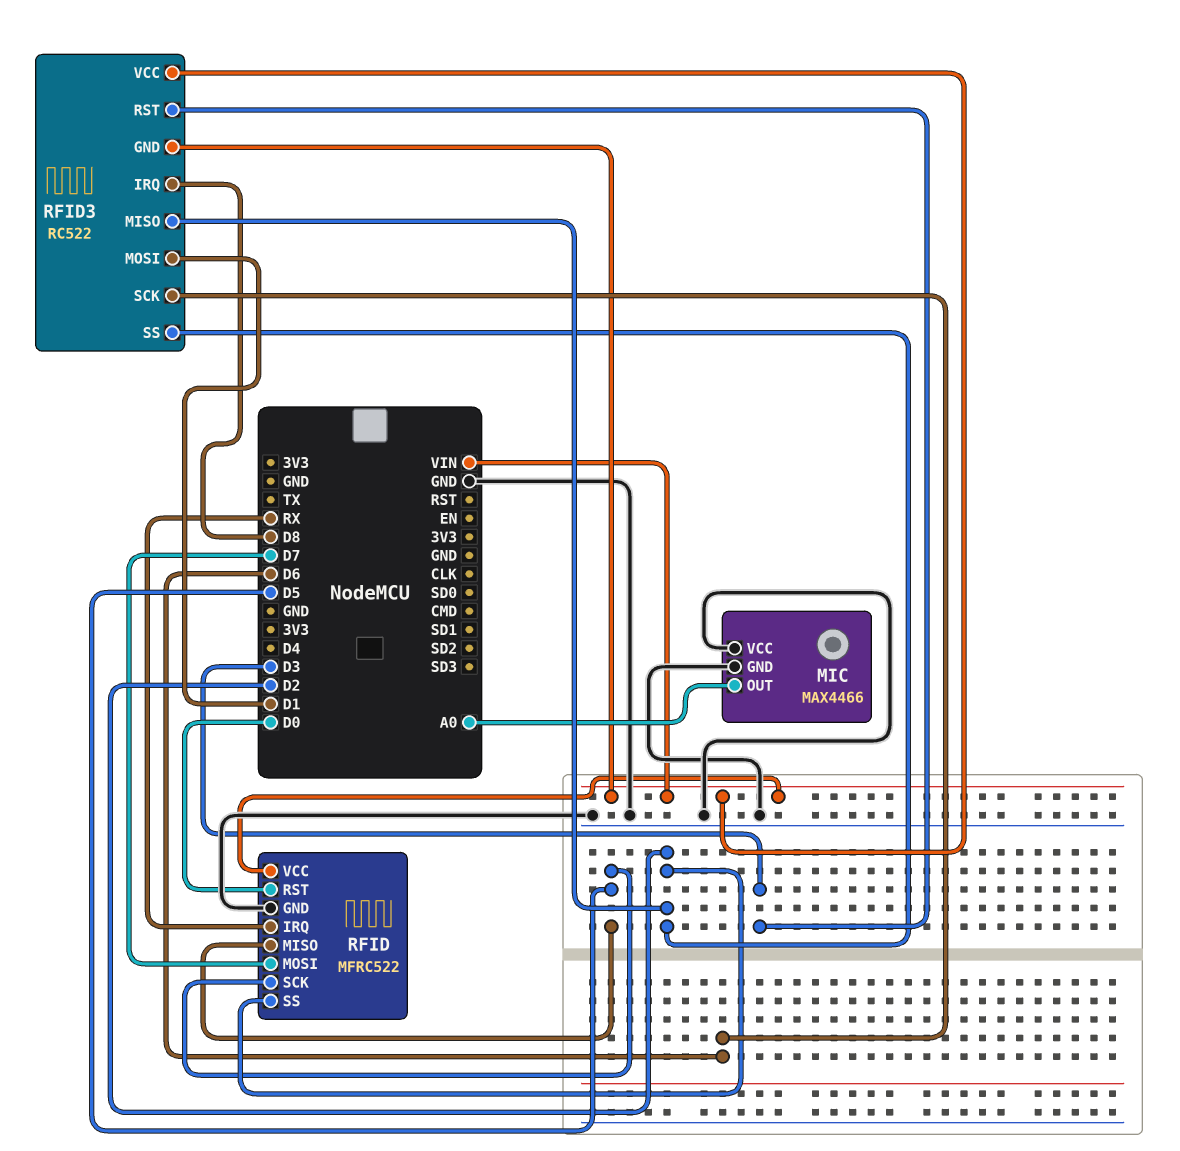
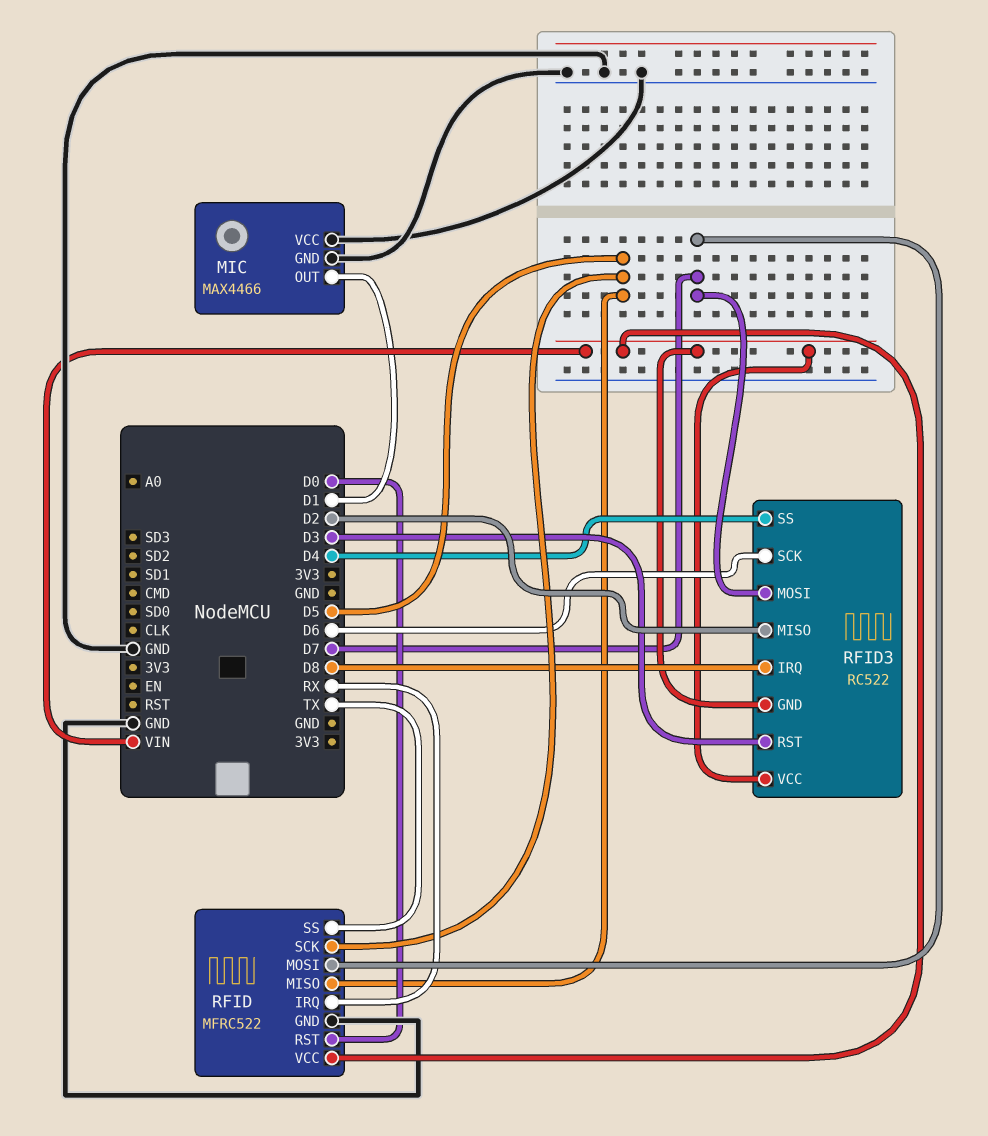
MIC pin OUT: A0 -> D1
RFID pin SS: D2 -> TX
RFID3 pin MOSI: D1 -> D7
RFID3 pin SS: D2 -> D4

